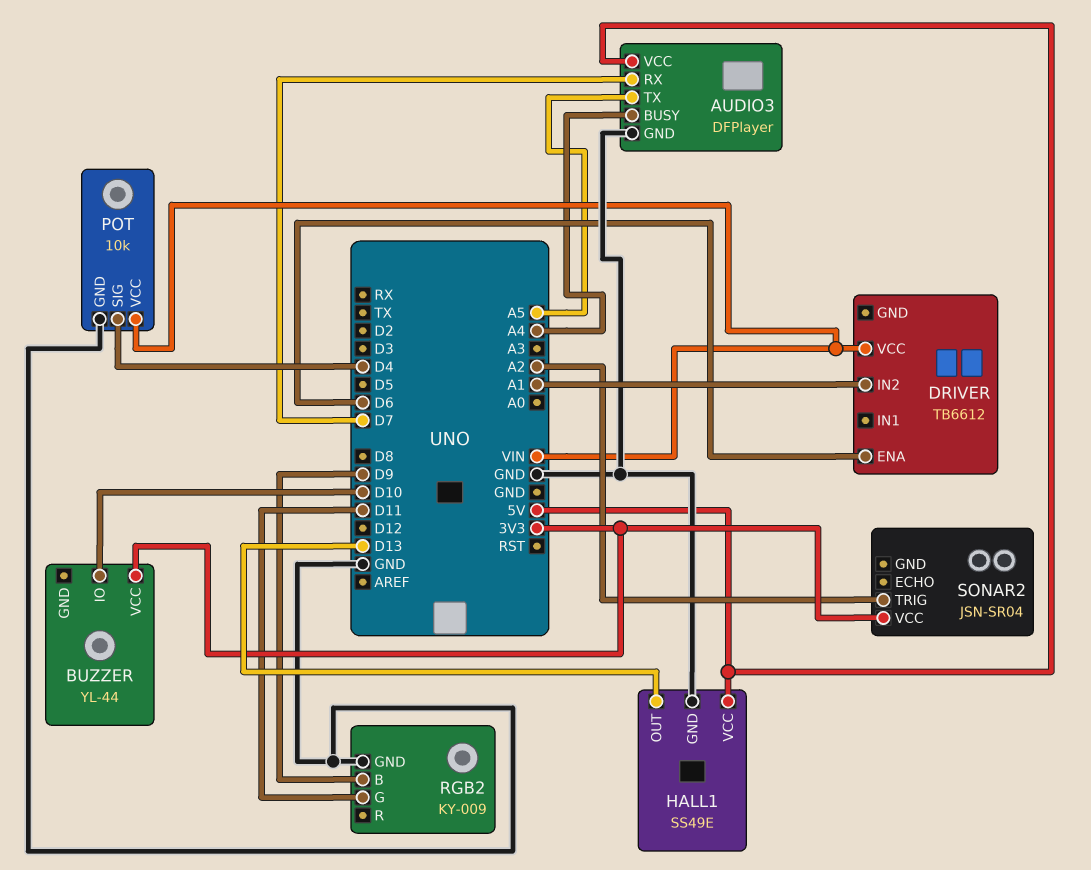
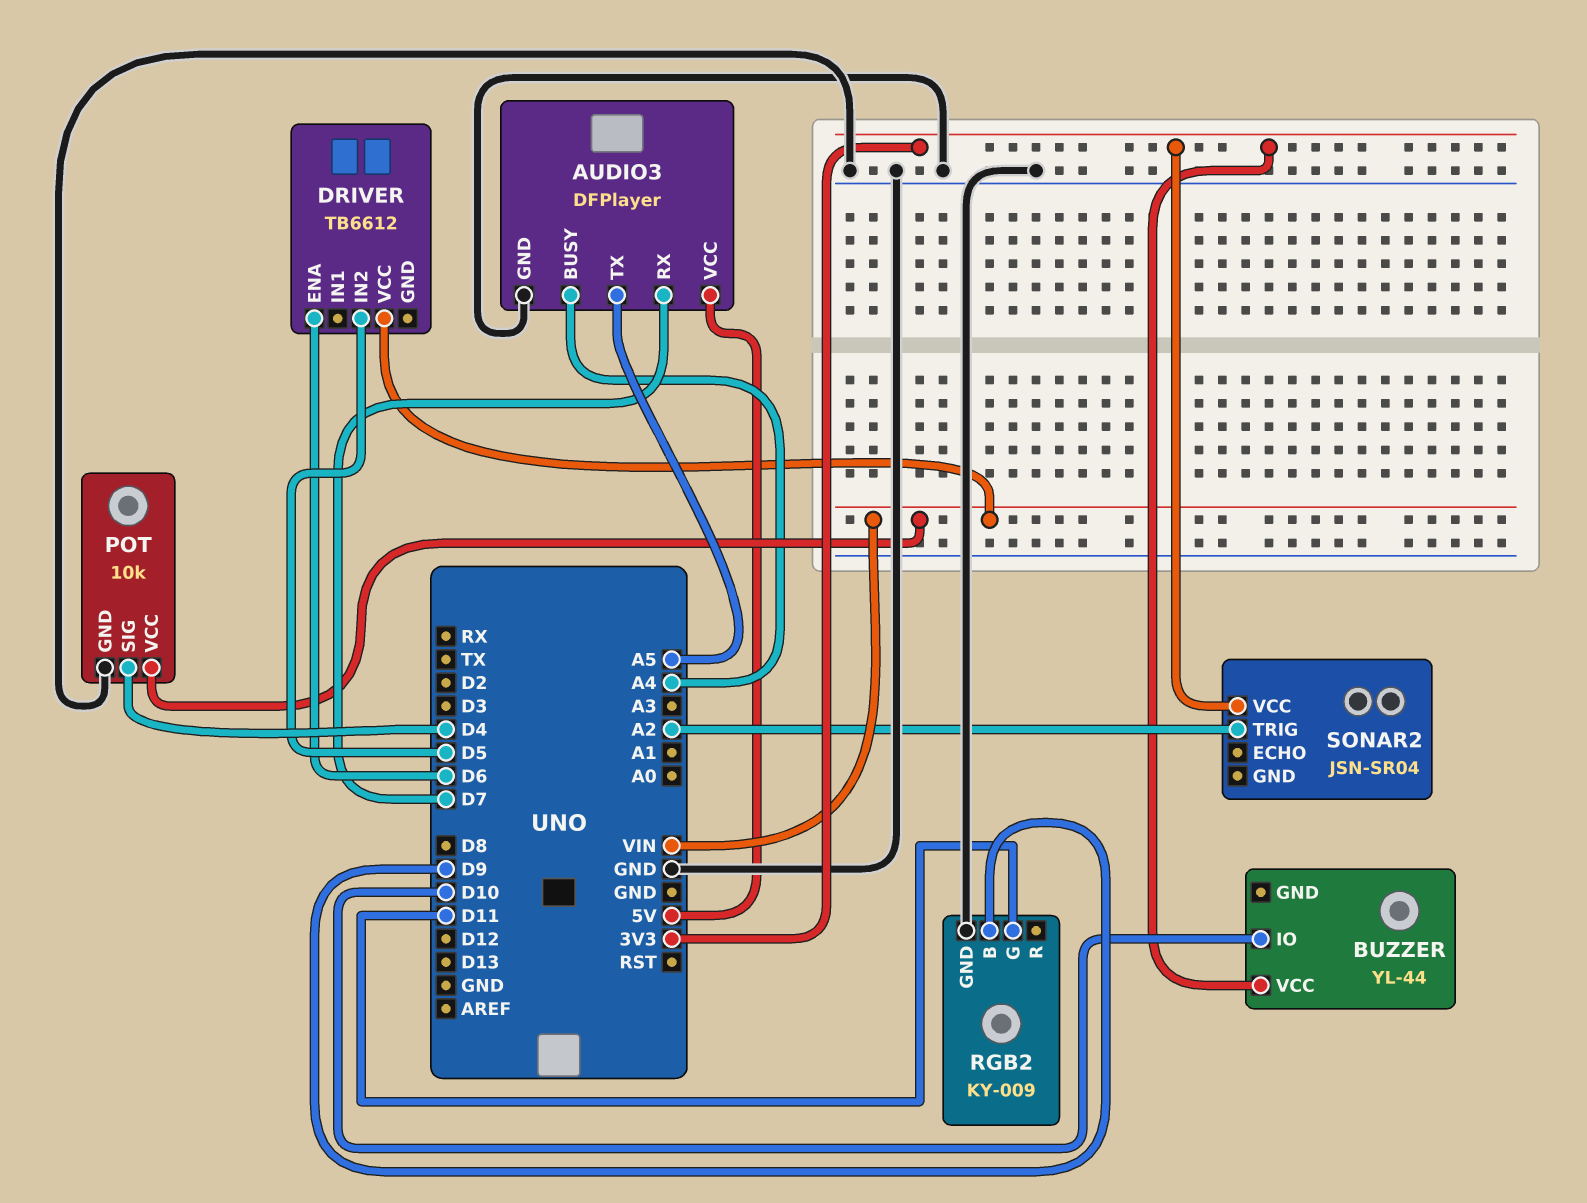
DRIVER pin IN2: A1 -> D5
HALL1: SS49E -> none
HALL1 pin GND: GND -> none
HALL1 pin OUT: D13 -> none
HALL1 pin VCC: 5V -> none

